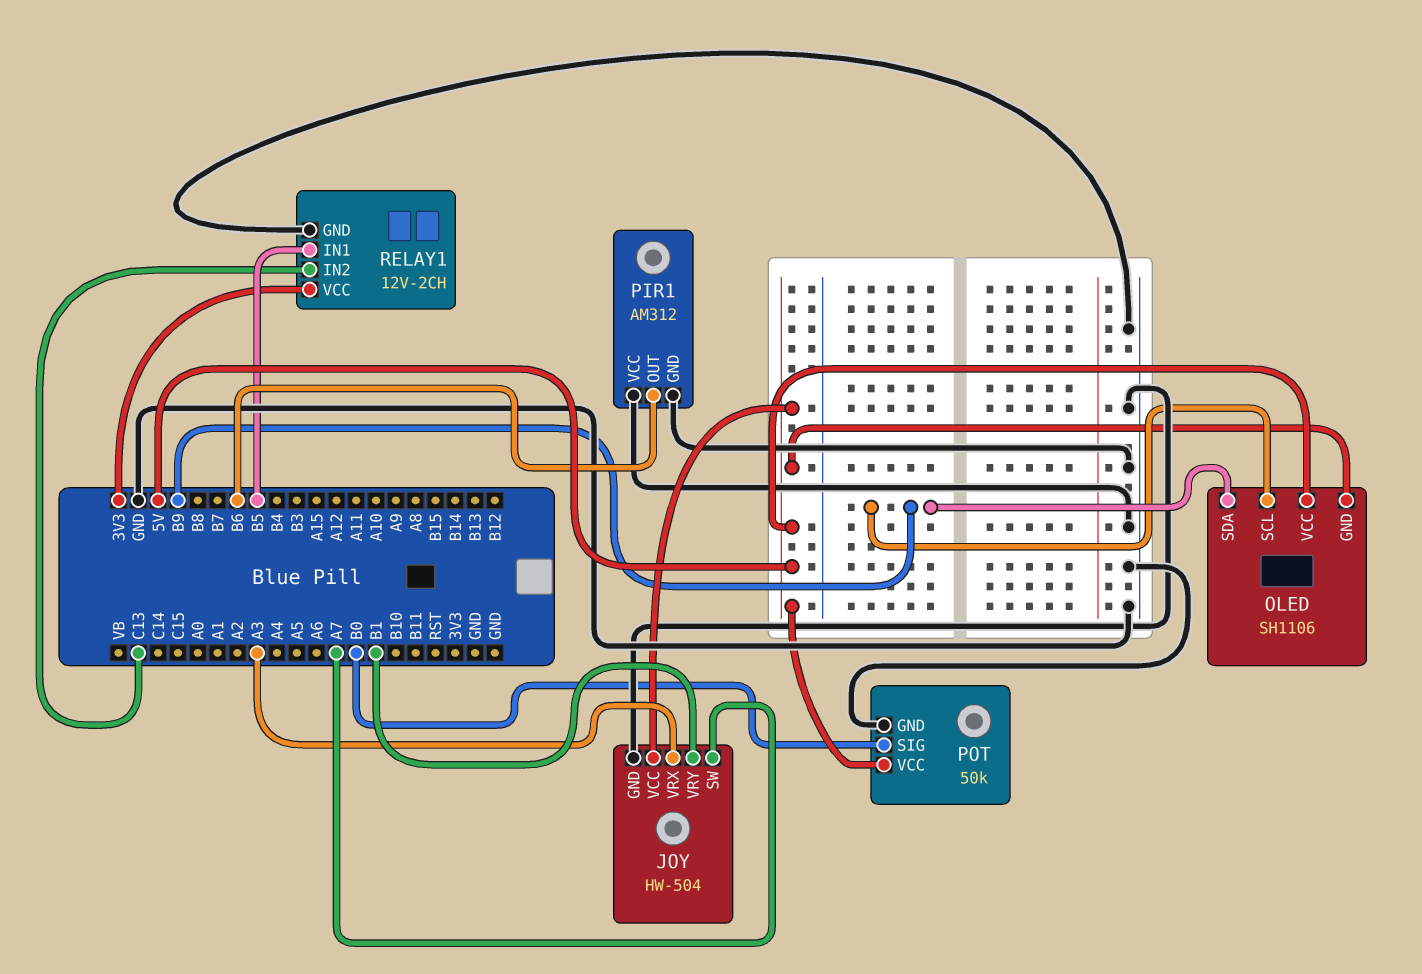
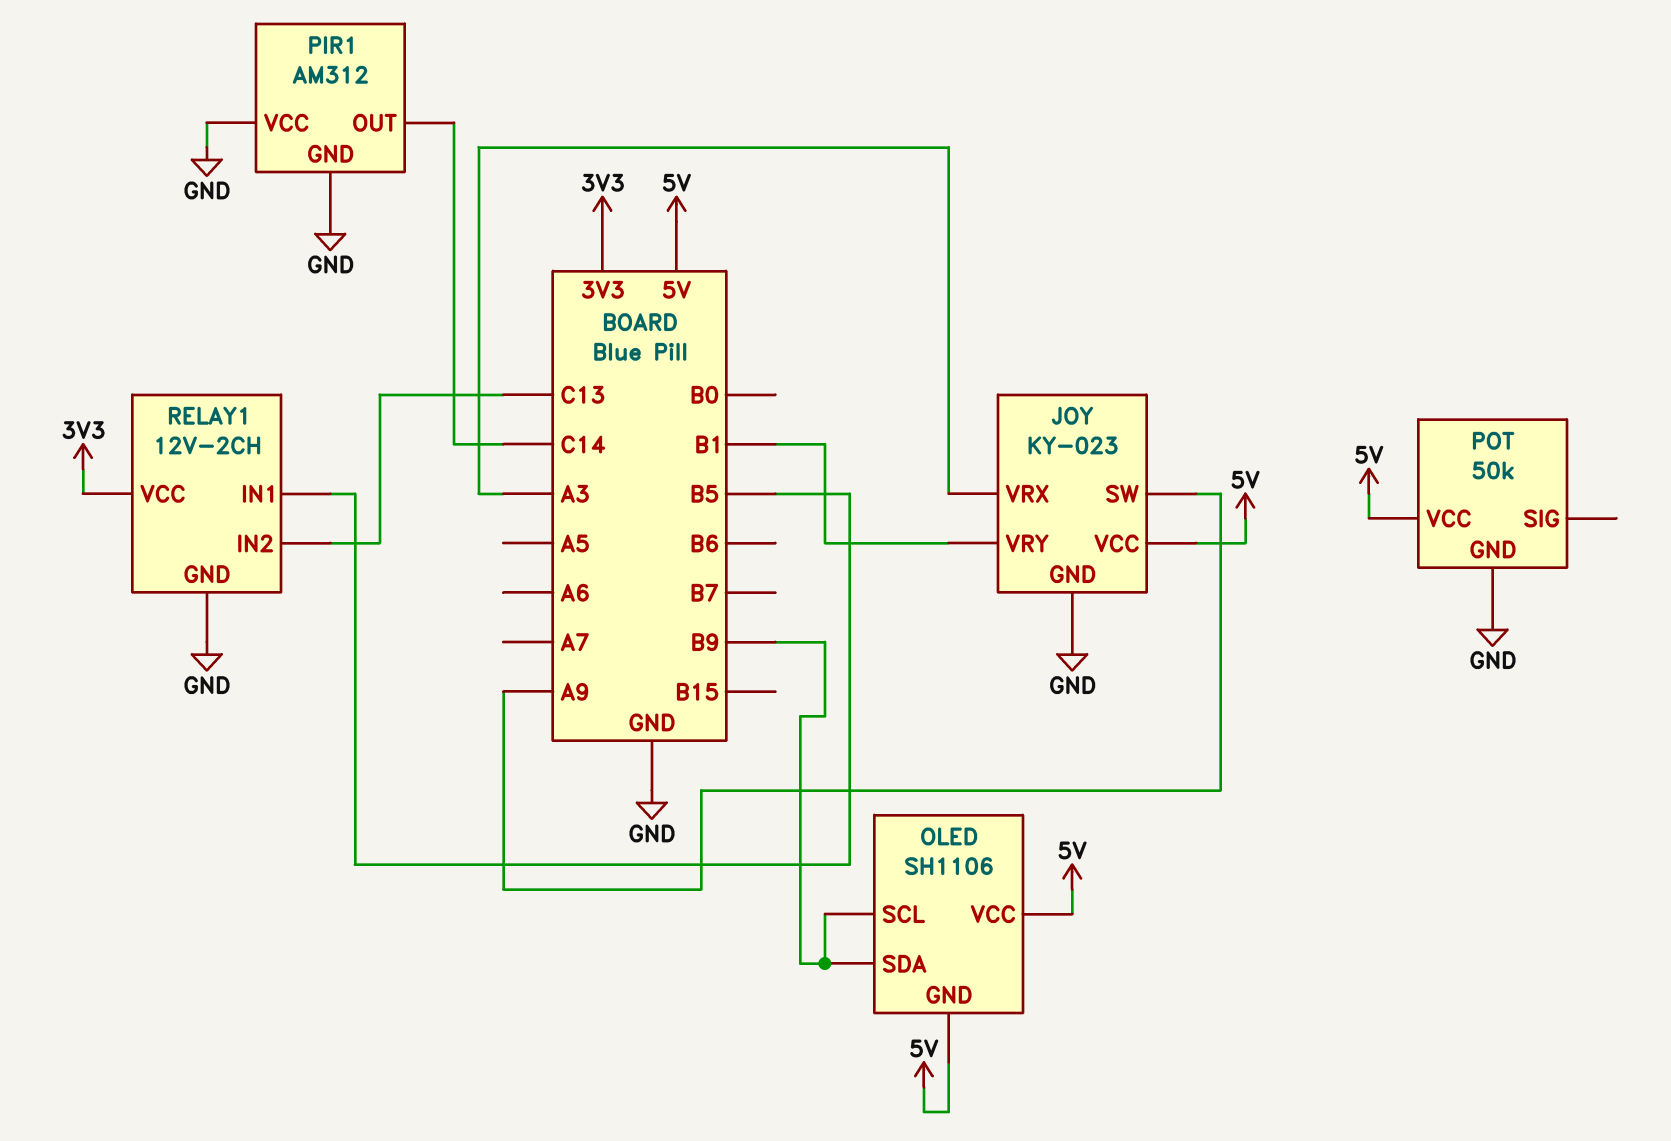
JOY: HW-504 -> KY-023
JOY pin SW: A7 -> A9
PIR1 pin OUT: B6 -> C14
POT pin SIG: B0 -> none

